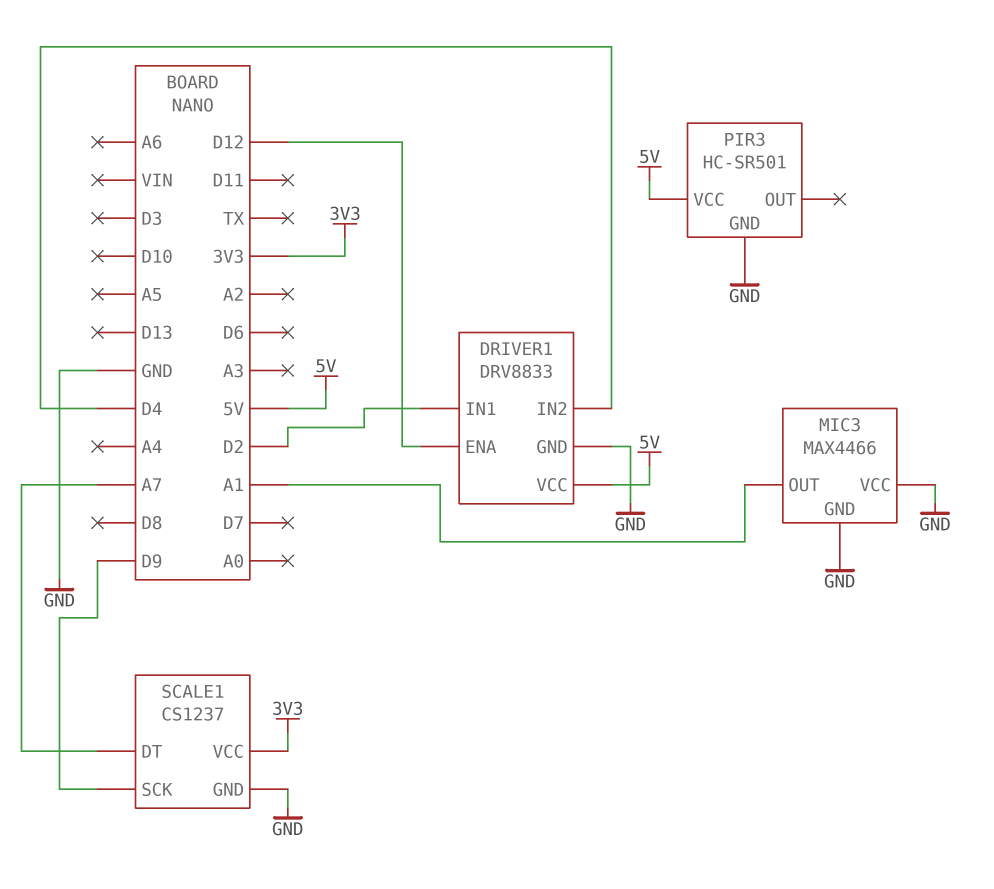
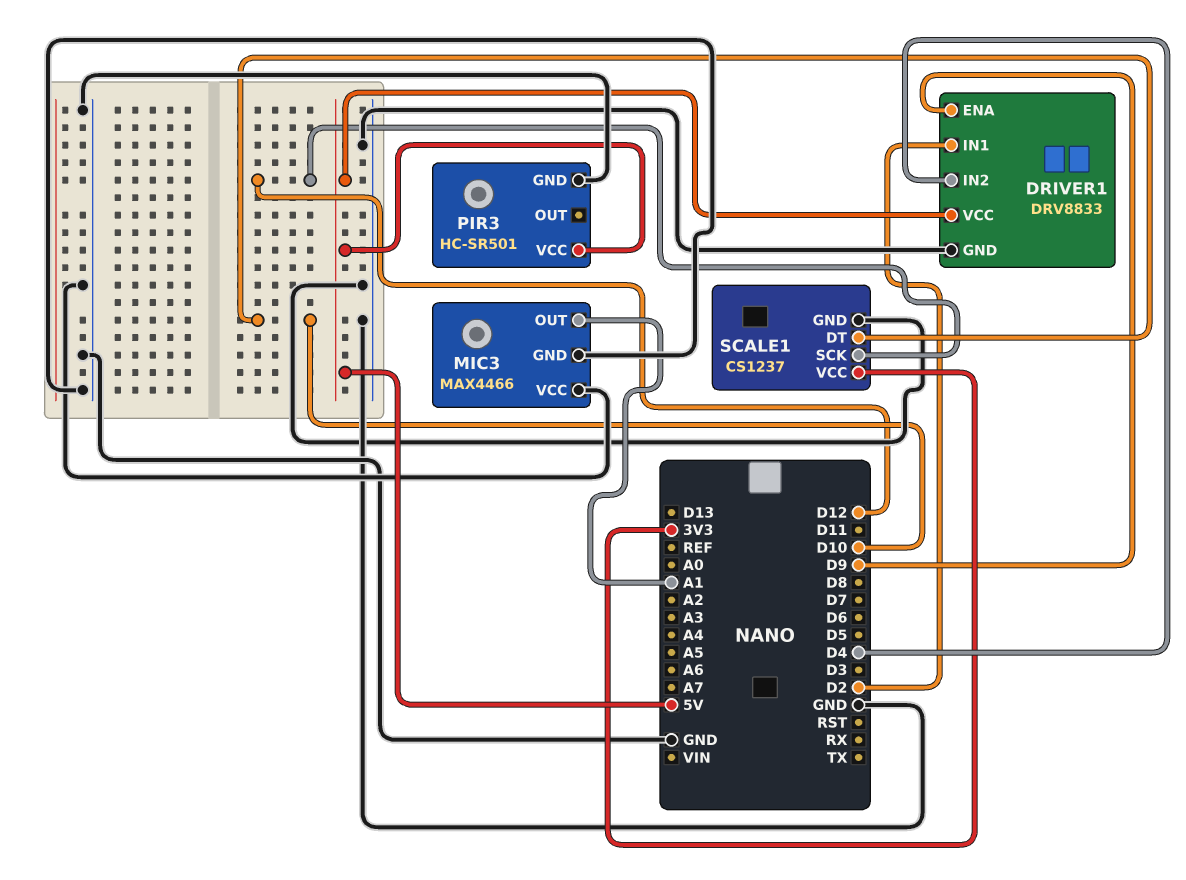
DRIVER1 pin ENA: D12 -> D9
SCALE1 pin DT: A7 -> D10
SCALE1 pin SCK: D9 -> D12

